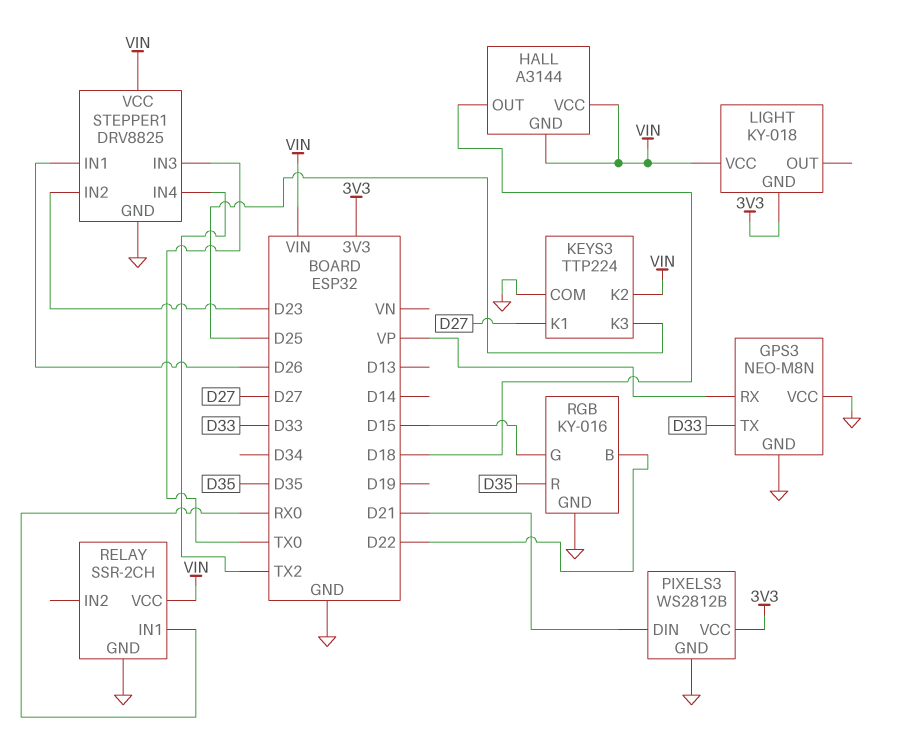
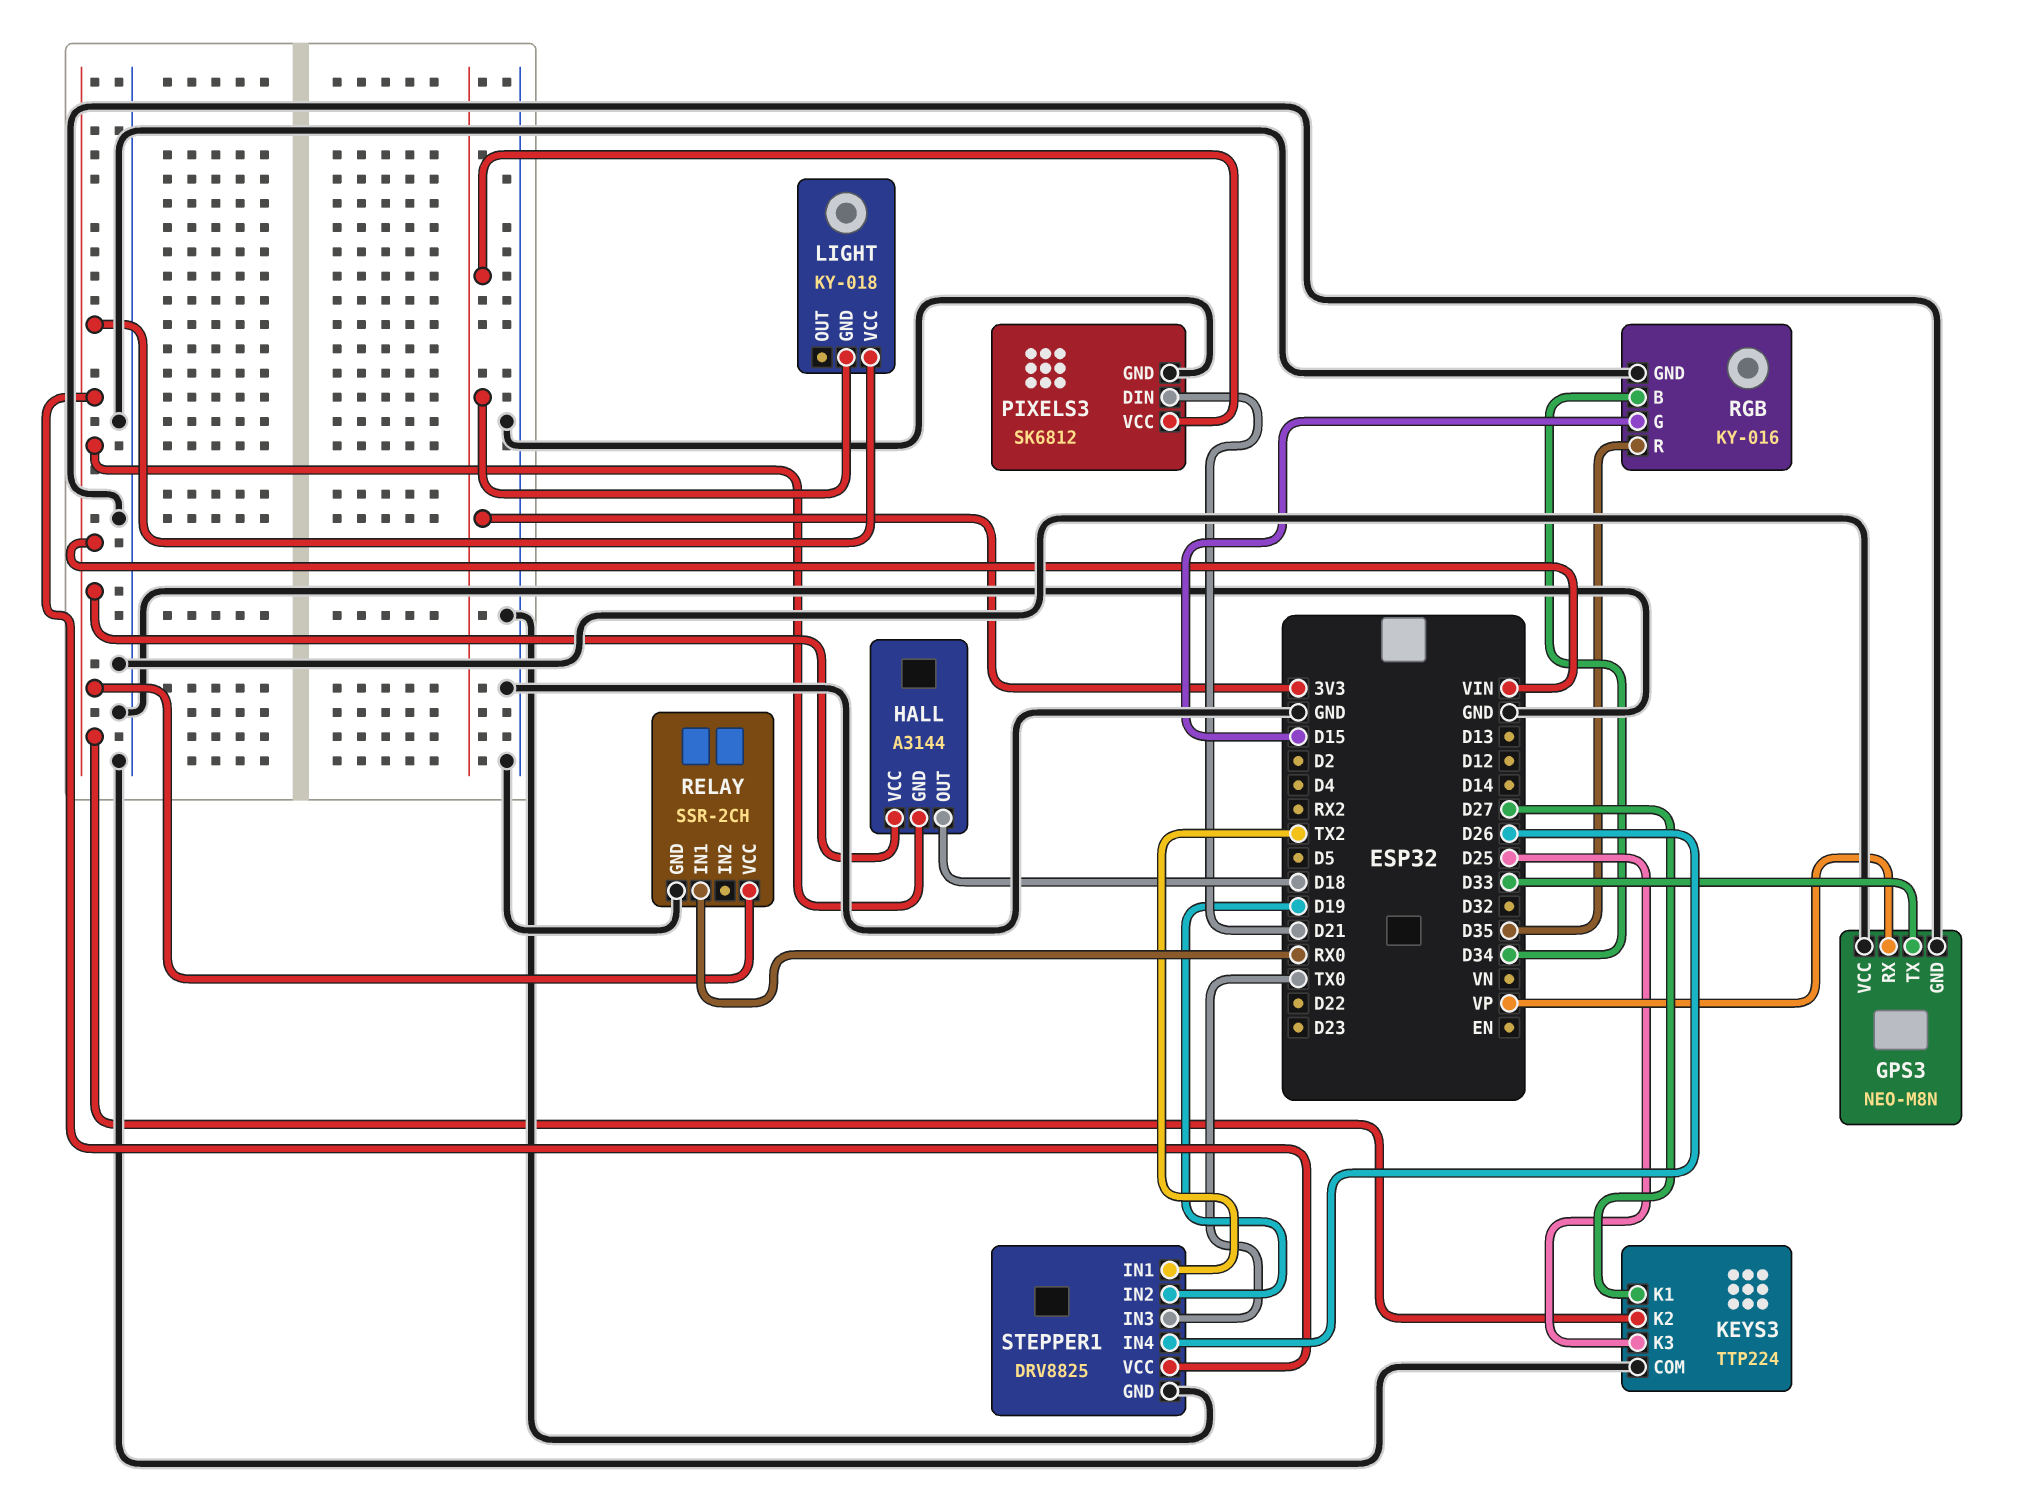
PIXELS3: WS2812B -> SK6812
RGB pin B: D22 -> D34
STEPPER1 pin IN1: D26 -> TX2
STEPPER1 pin IN2: D23 -> D19
STEPPER1 pin IN4: TX2 -> D26

